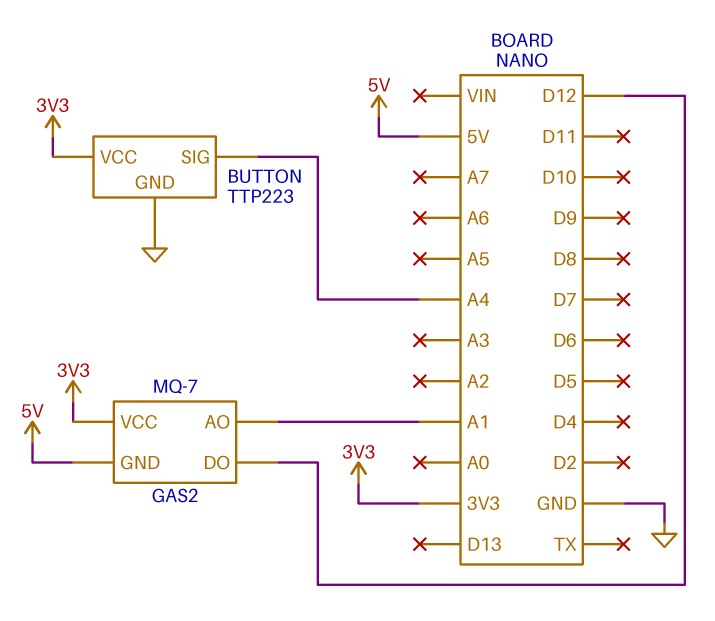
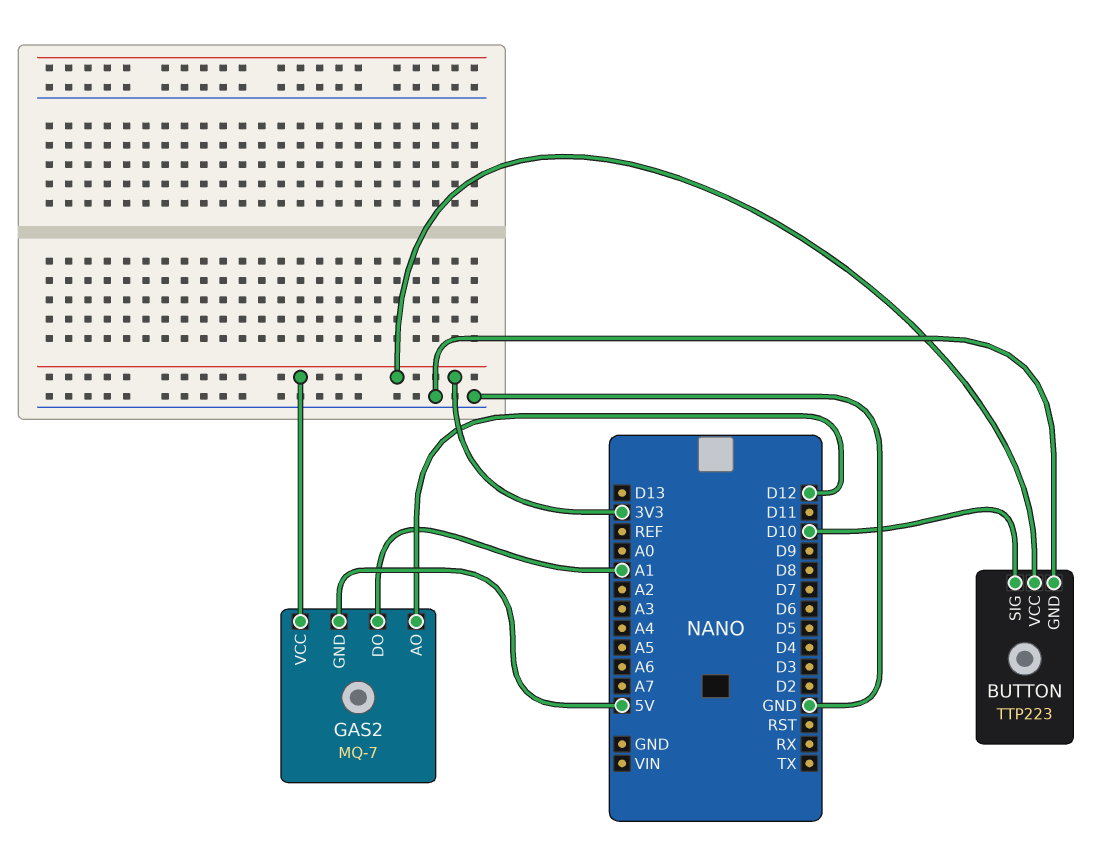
BUTTON pin SIG: A4 -> D10
GAS2 pin AO: A1 -> D12
GAS2 pin DO: D12 -> A1

